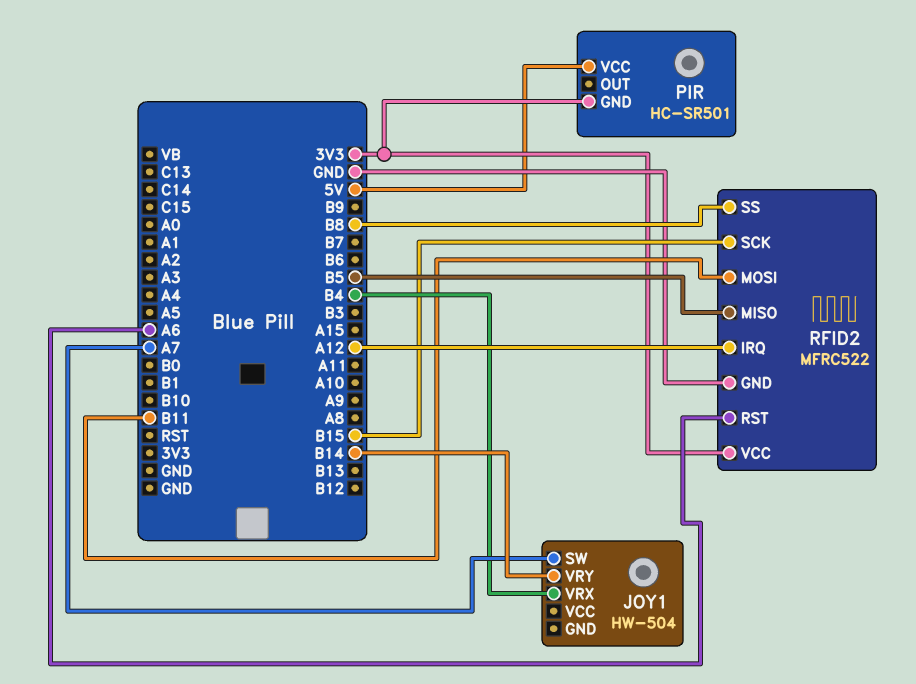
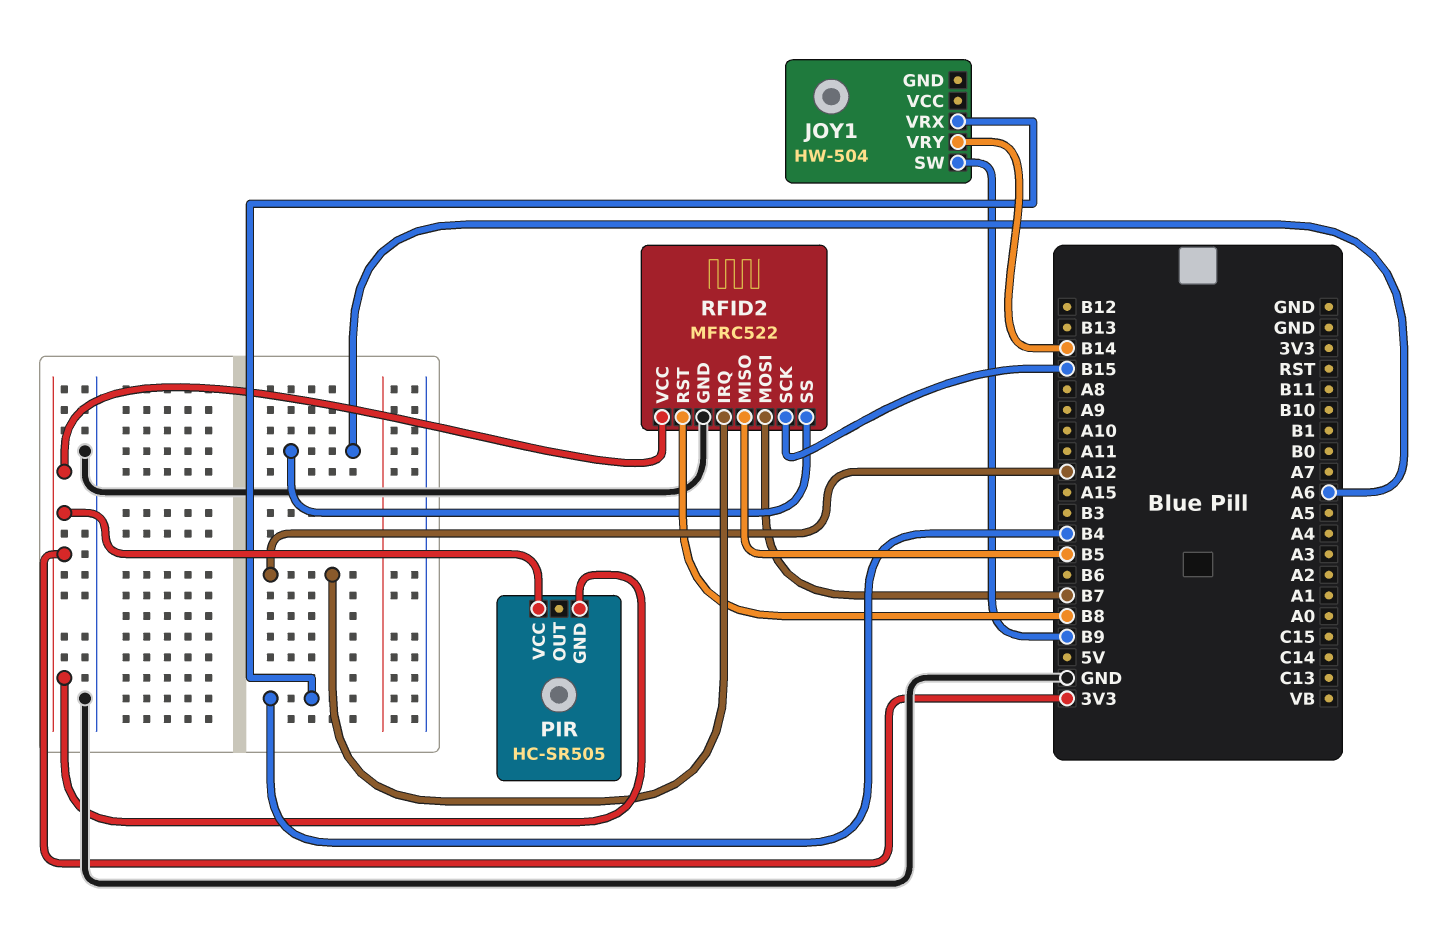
JOY1 pin SW: A7 -> B9
PIR: HC-SR501 -> HC-SR505
PIR pin VCC: 5V -> 3V3
RFID2 pin MOSI: B11 -> B7
RFID2 pin RST: A6 -> B8
RFID2 pin SS: B8 -> A6

